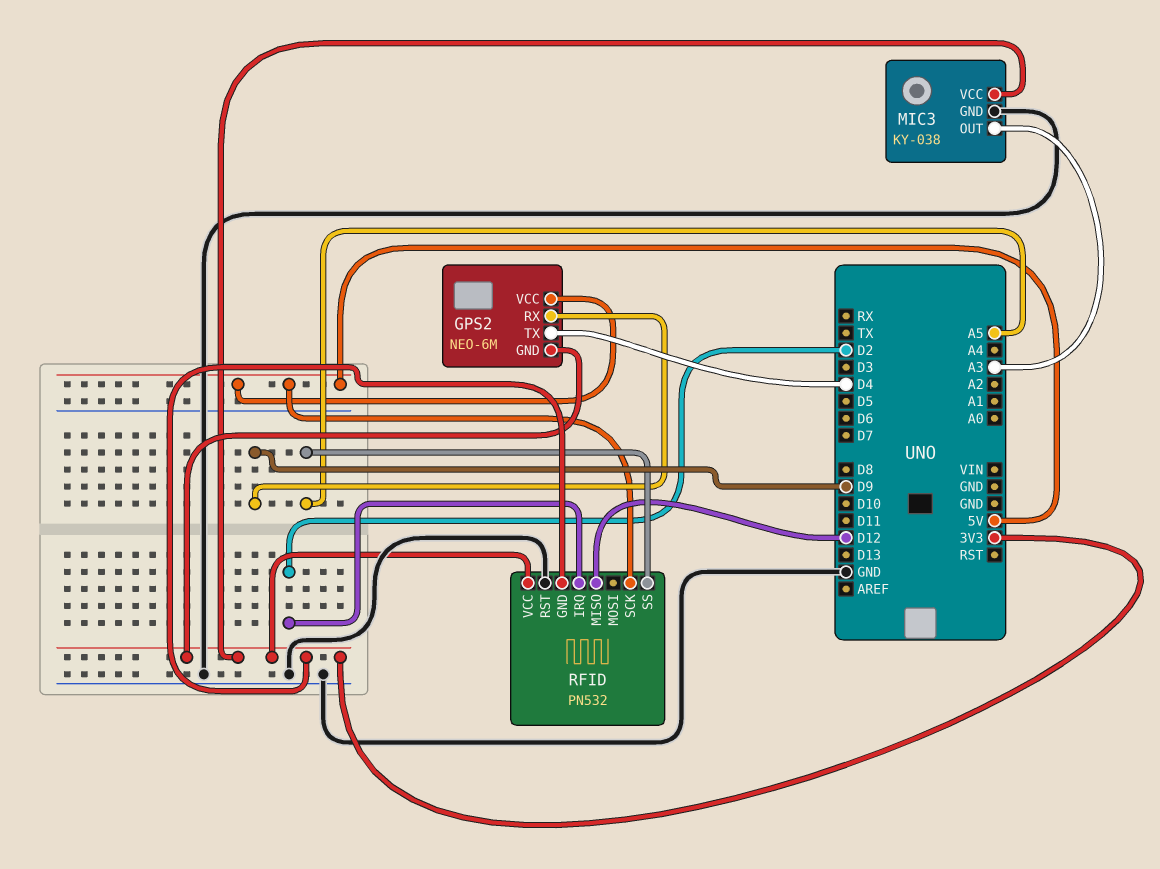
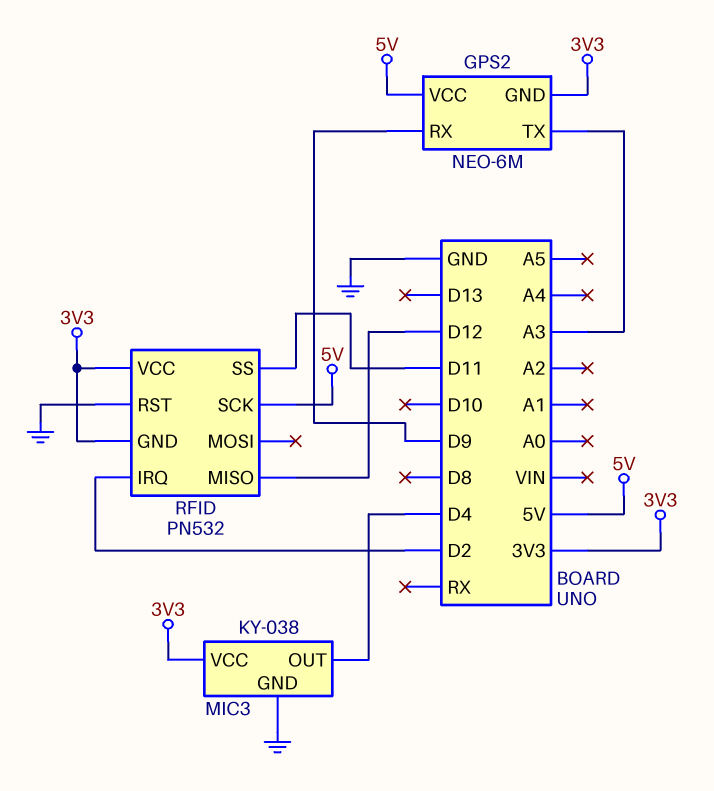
GPS2 pin TX: D4 -> A3
MIC3 pin OUT: A3 -> D4
RFID pin SS: A5 -> D11

